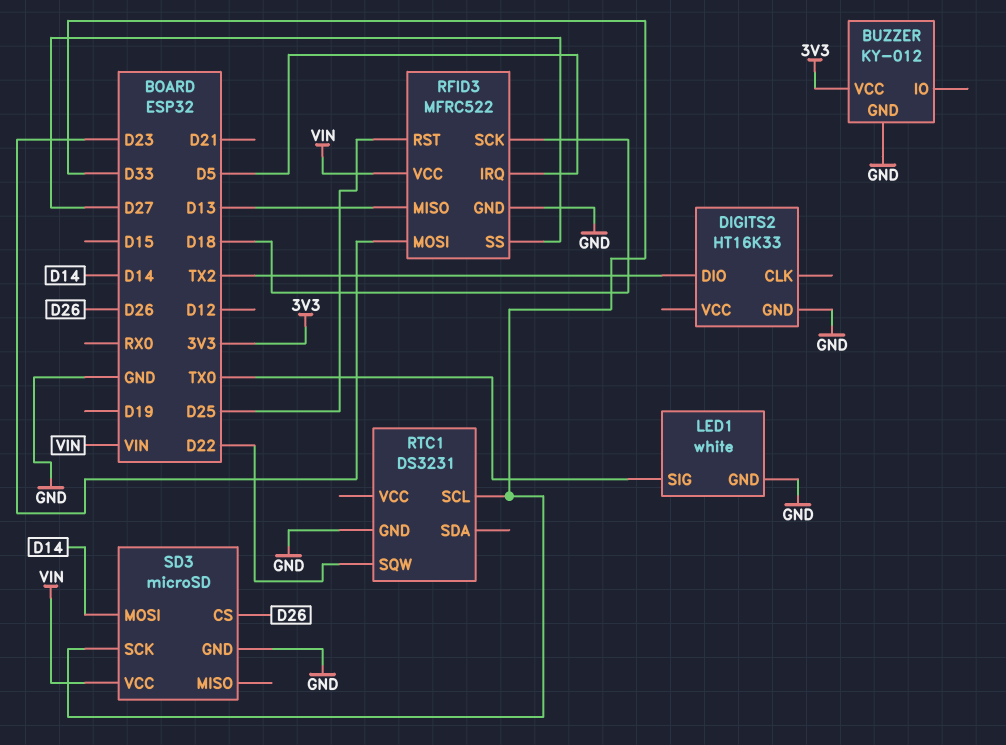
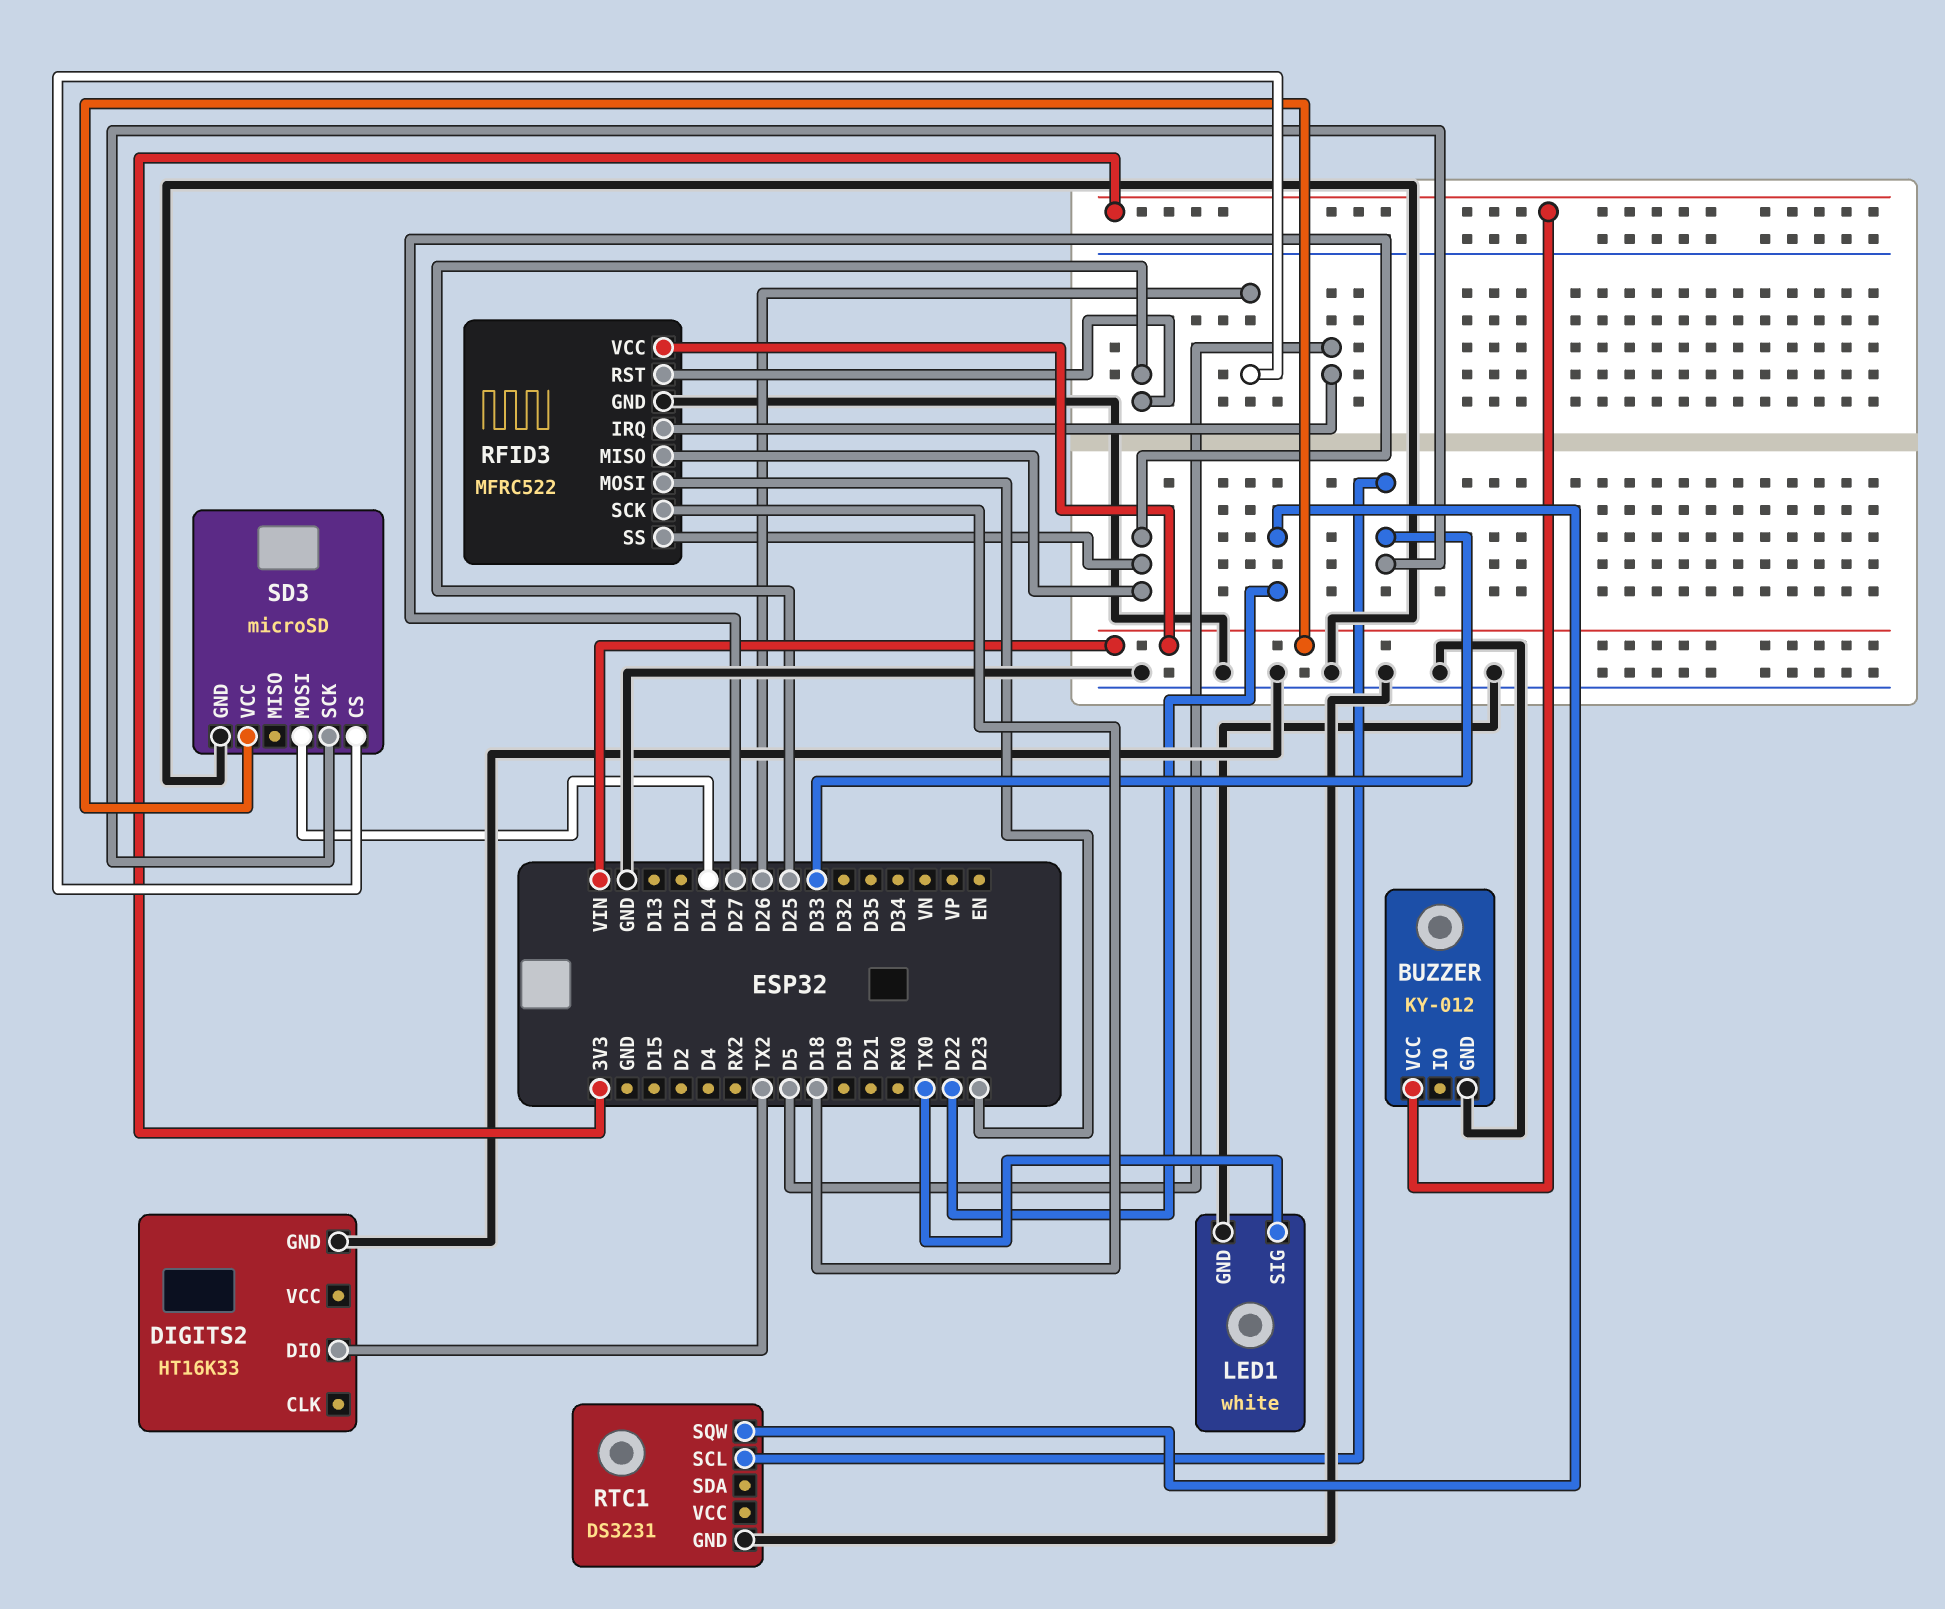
RFID3 pin MISO: D13 -> D27

